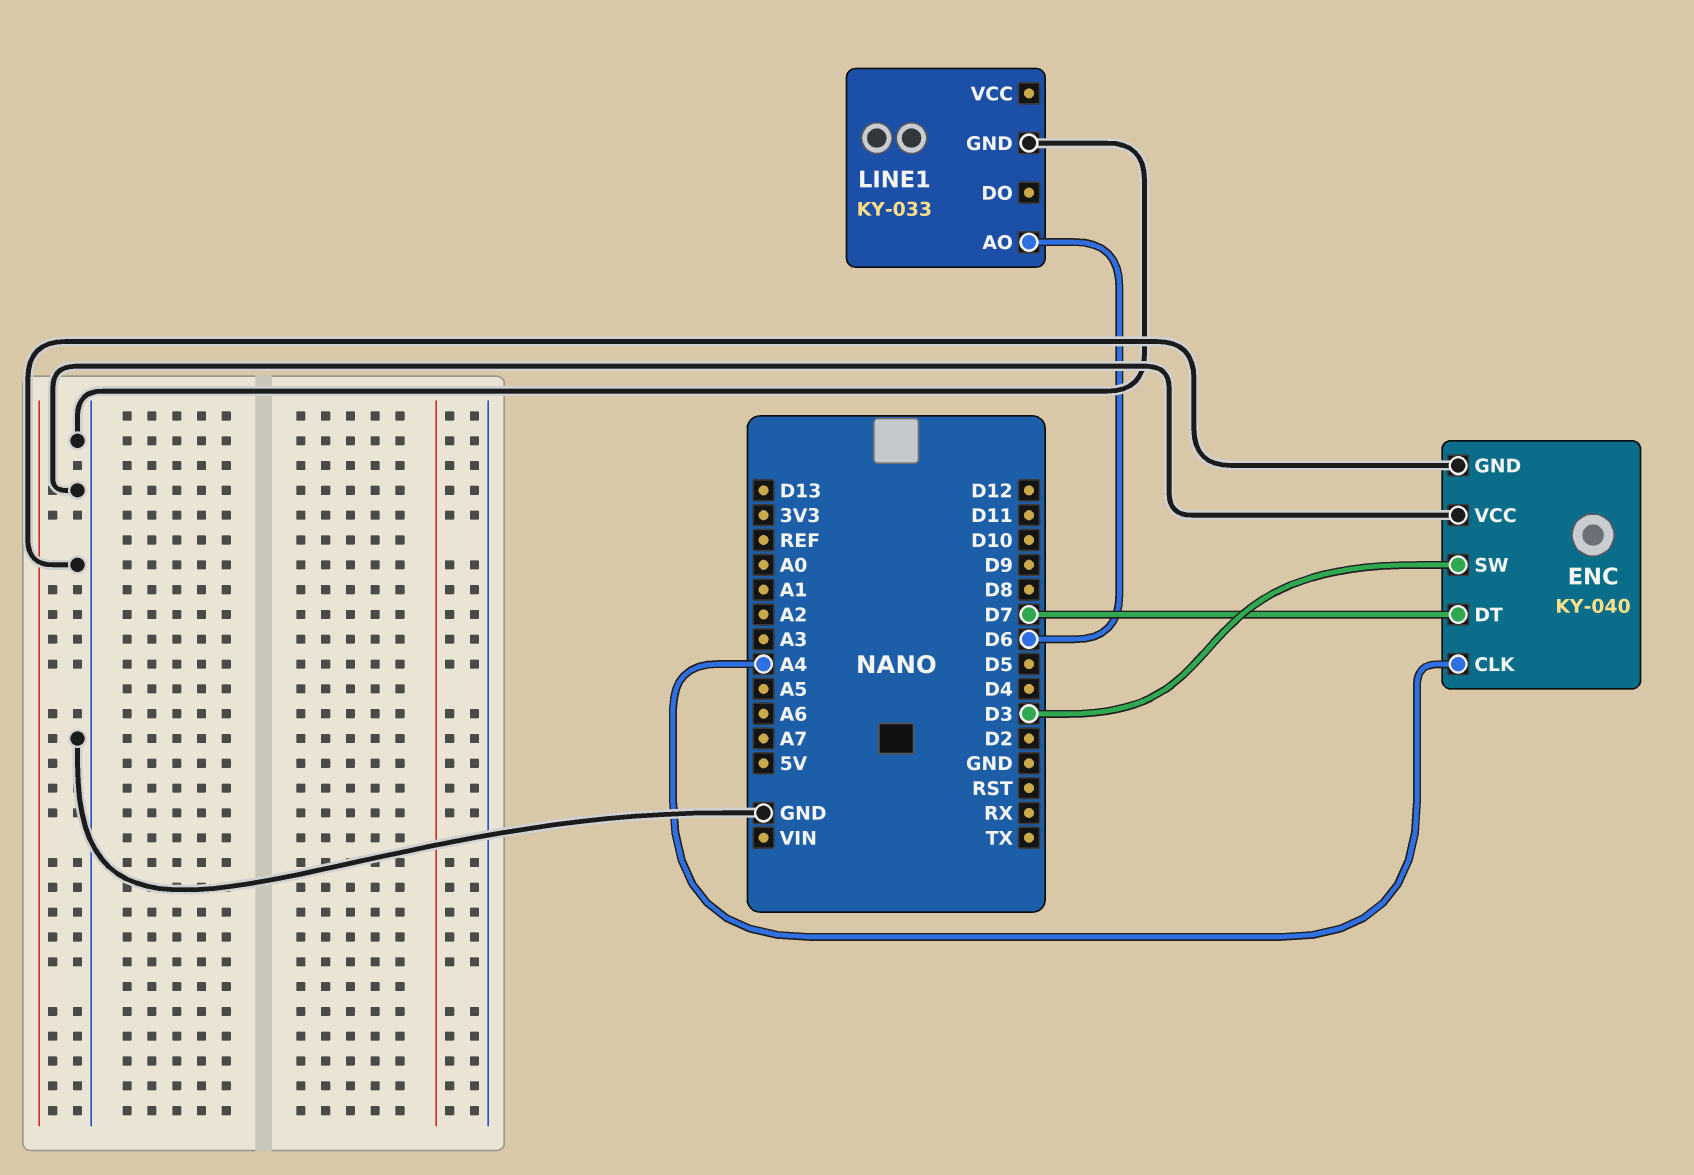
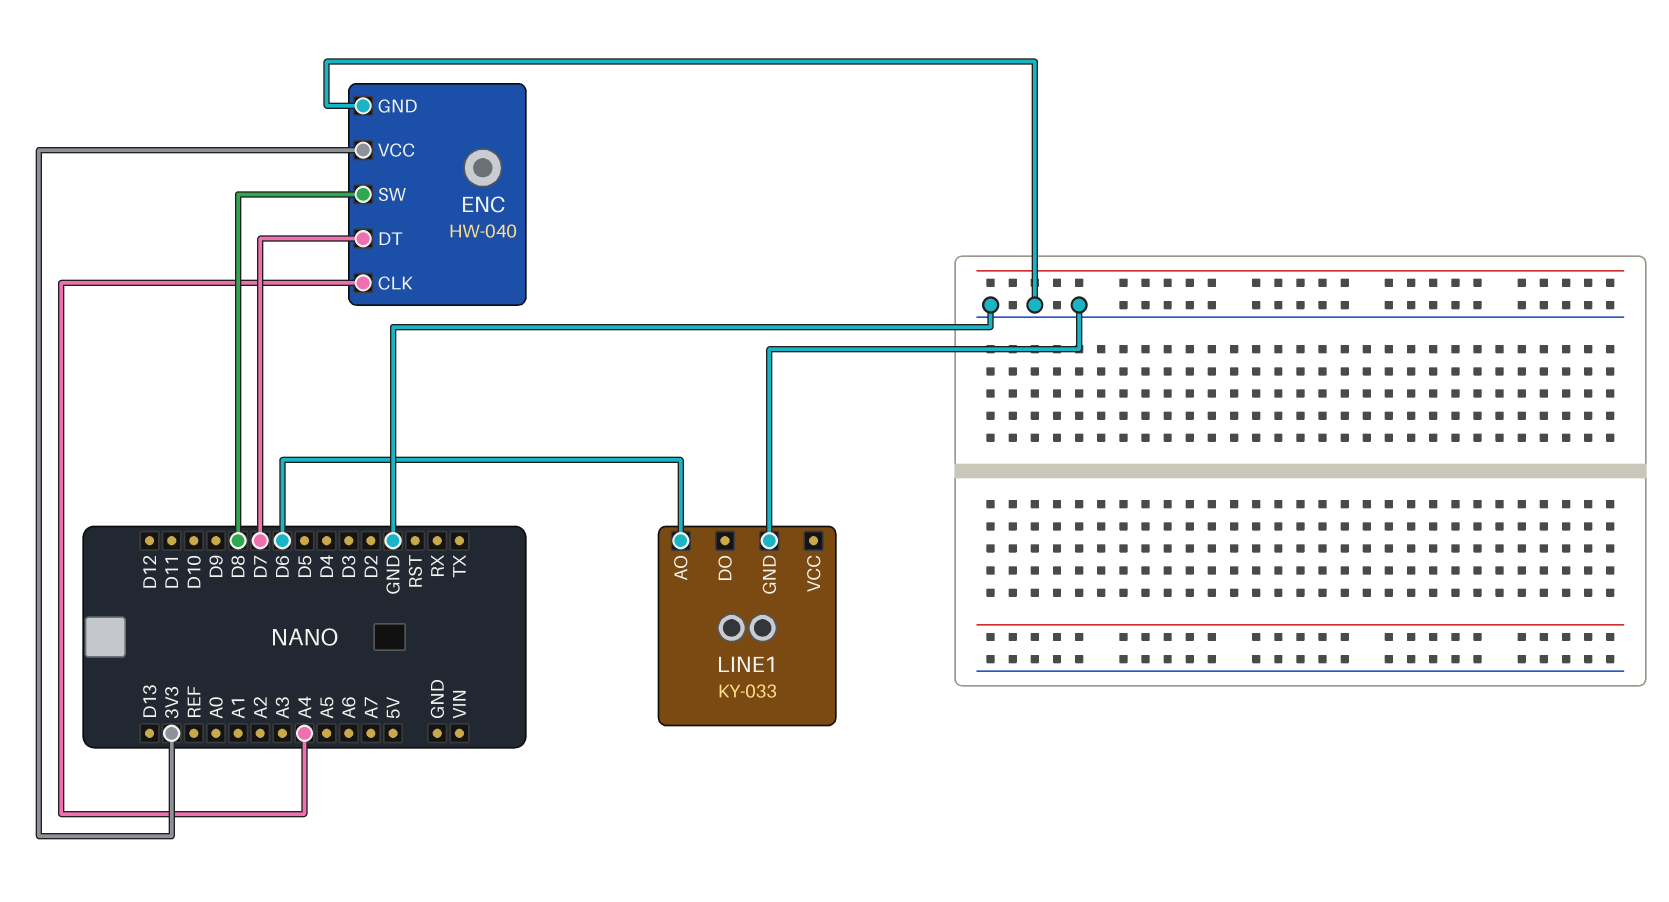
ENC: KY-040 -> HW-040
ENC pin SW: D3 -> D8
ENC pin VCC: GND -> 3V3

